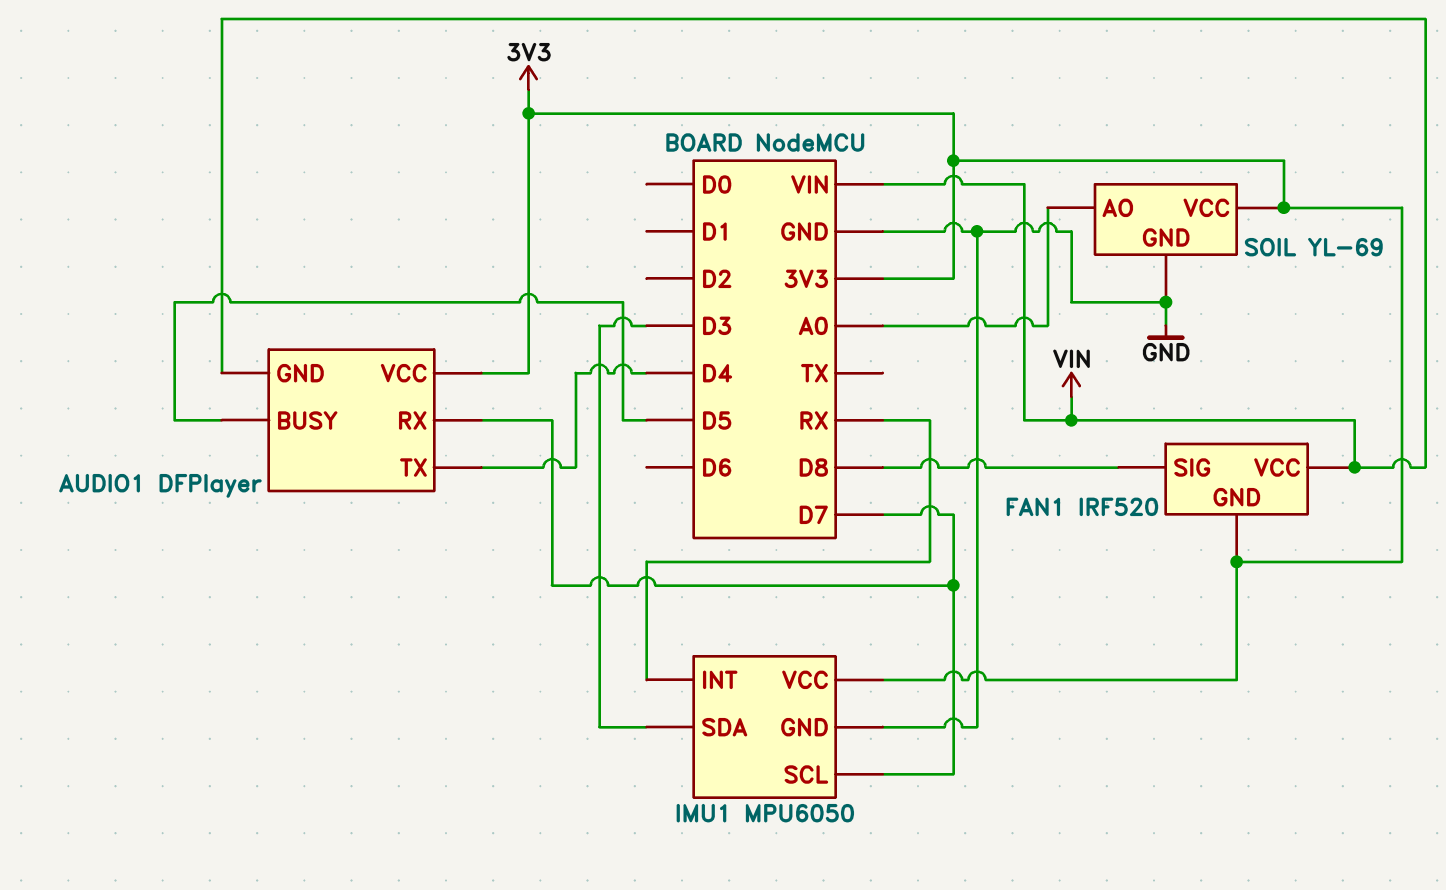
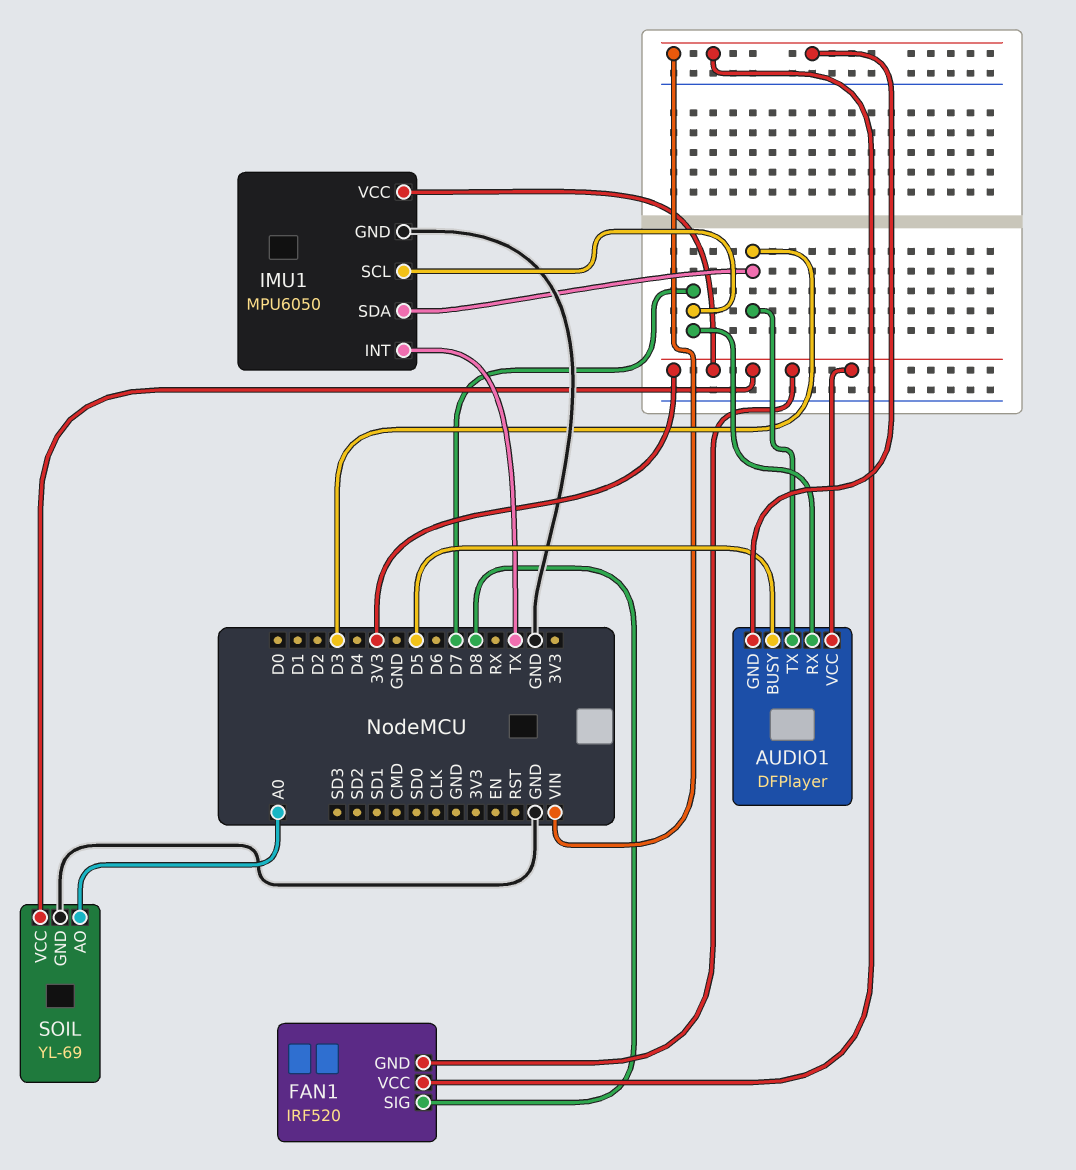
AUDIO1 pin TX: D4 -> D3
IMU1 pin INT: RX -> TX

